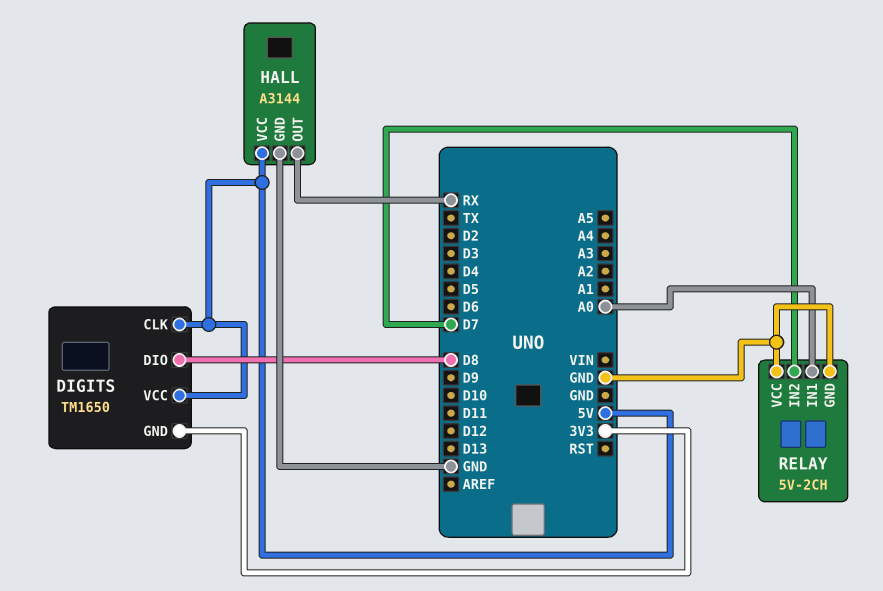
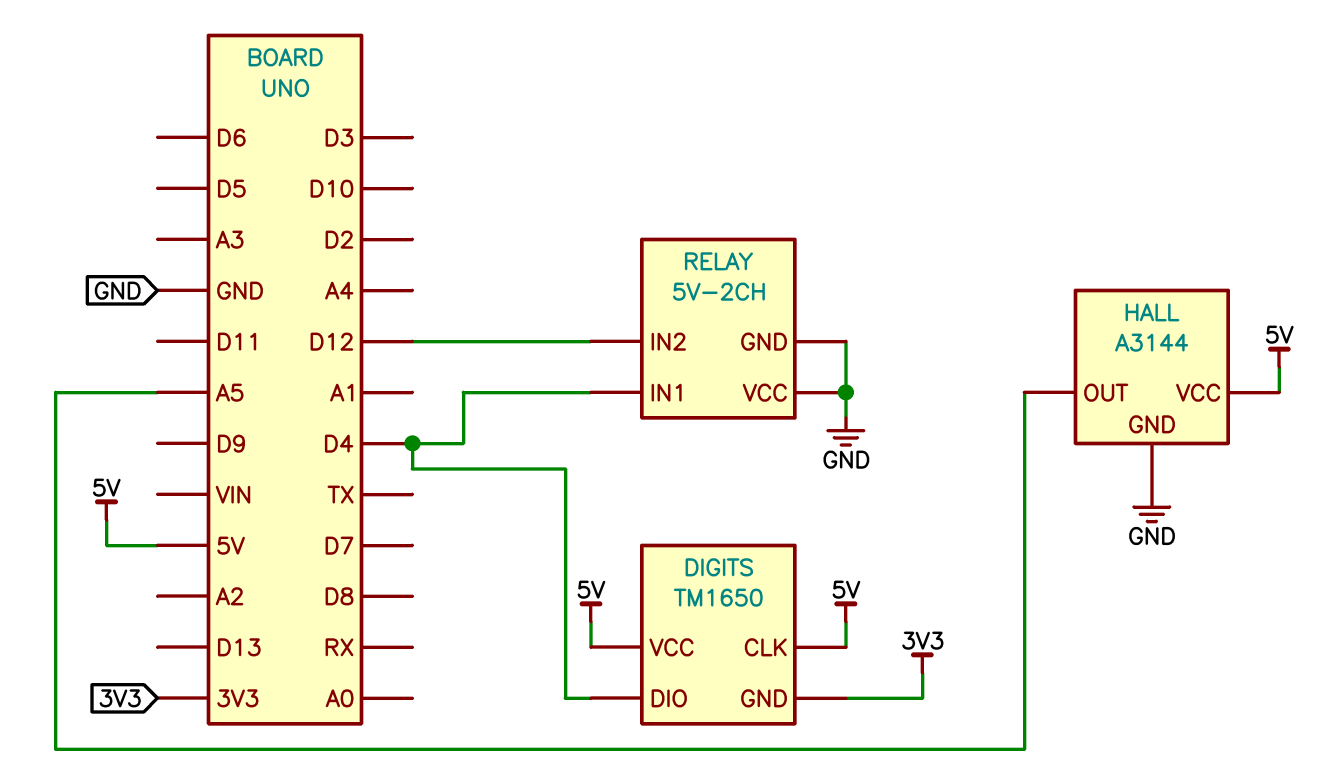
DIGITS pin DIO: D8 -> D4
HALL pin OUT: RX -> A5
RELAY pin IN1: A0 -> D4
RELAY pin IN2: D7 -> D12

